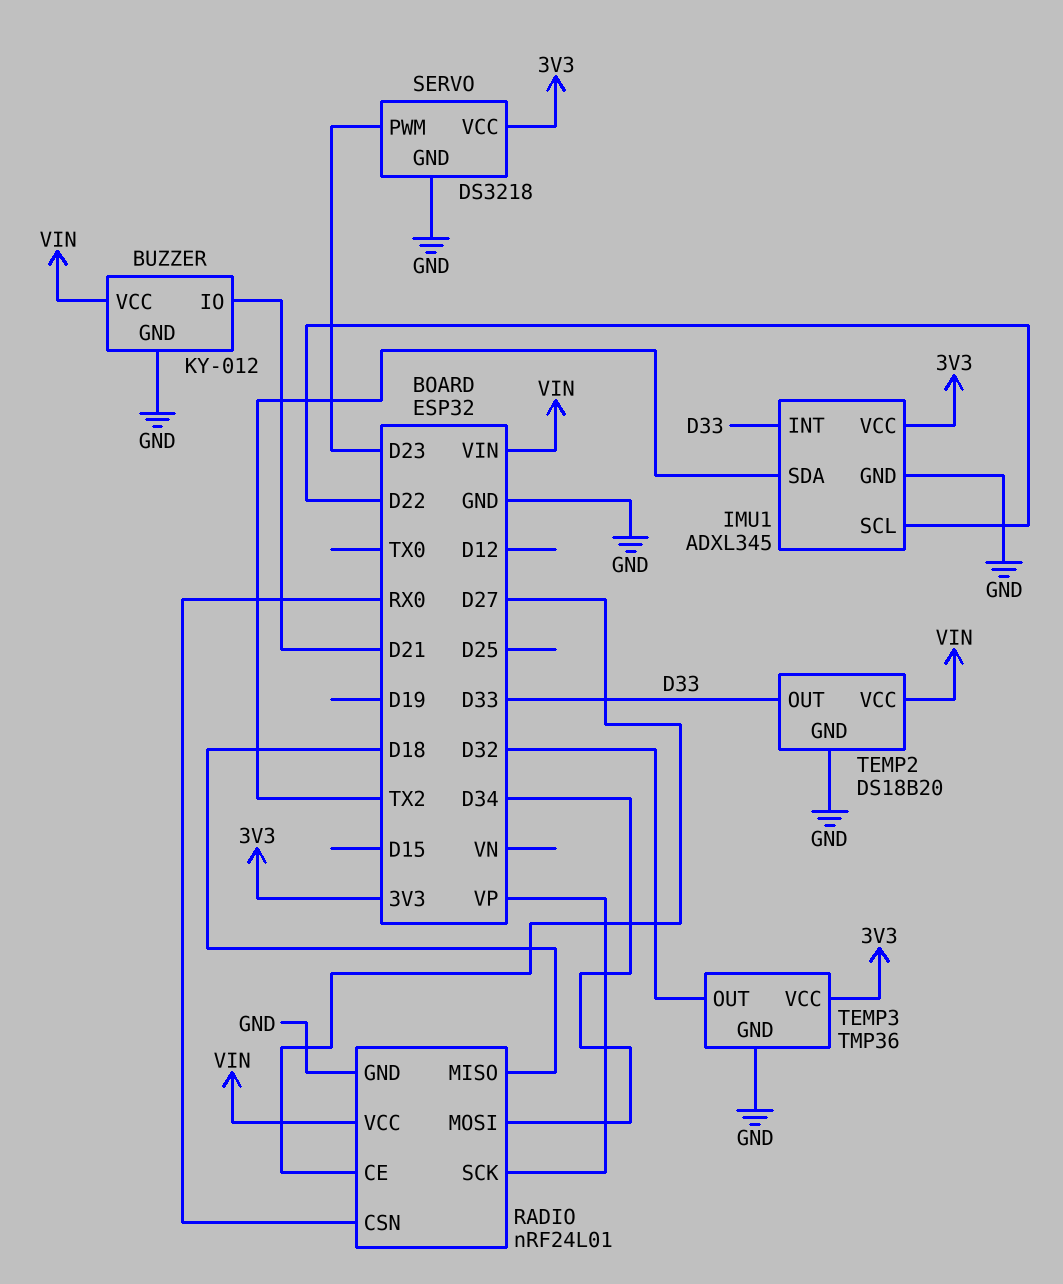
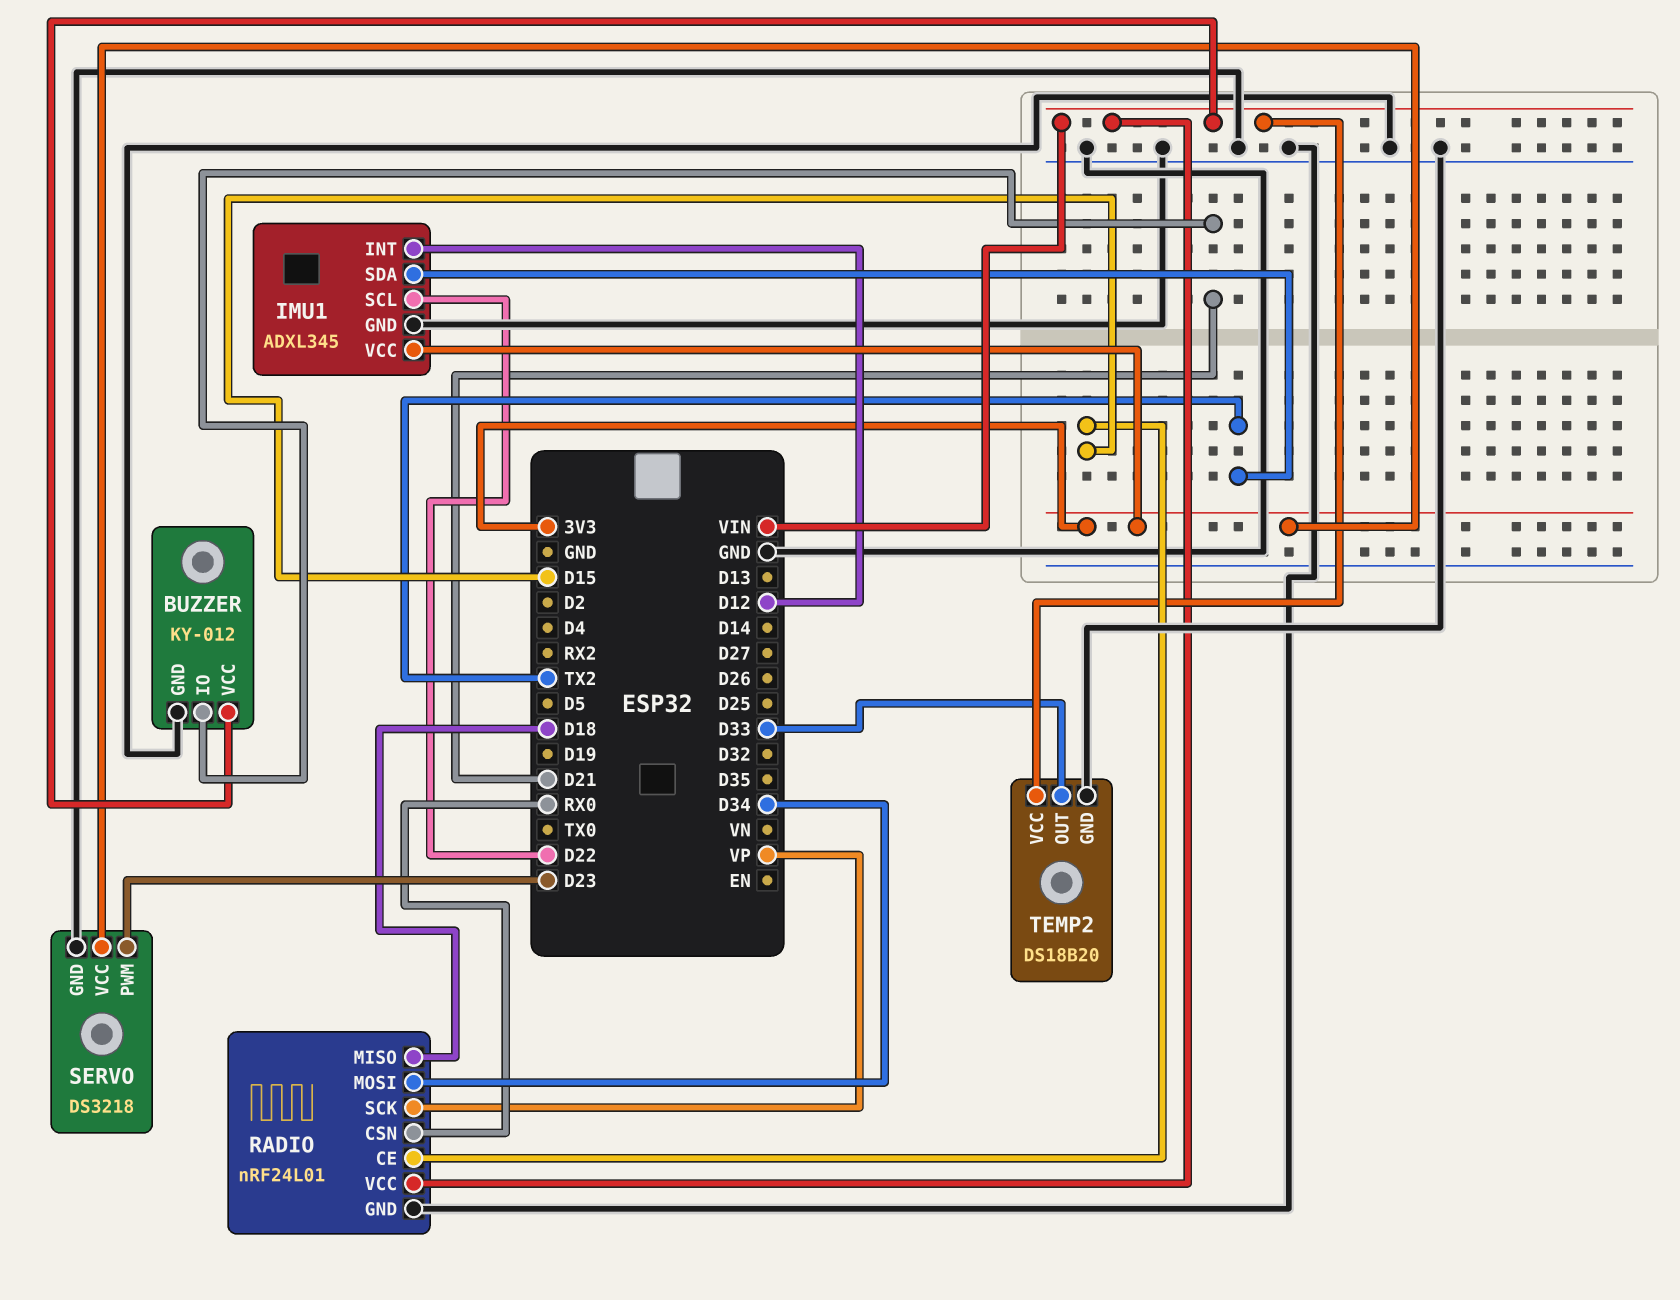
IMU1 pin INT: D33 -> D12
RADIO pin CE: D27 -> D15
TEMP3: TMP36 -> none
TEMP3 pin GND: GND -> none
TEMP3 pin OUT: D32 -> none
TEMP3 pin VCC: 3V3 -> none

